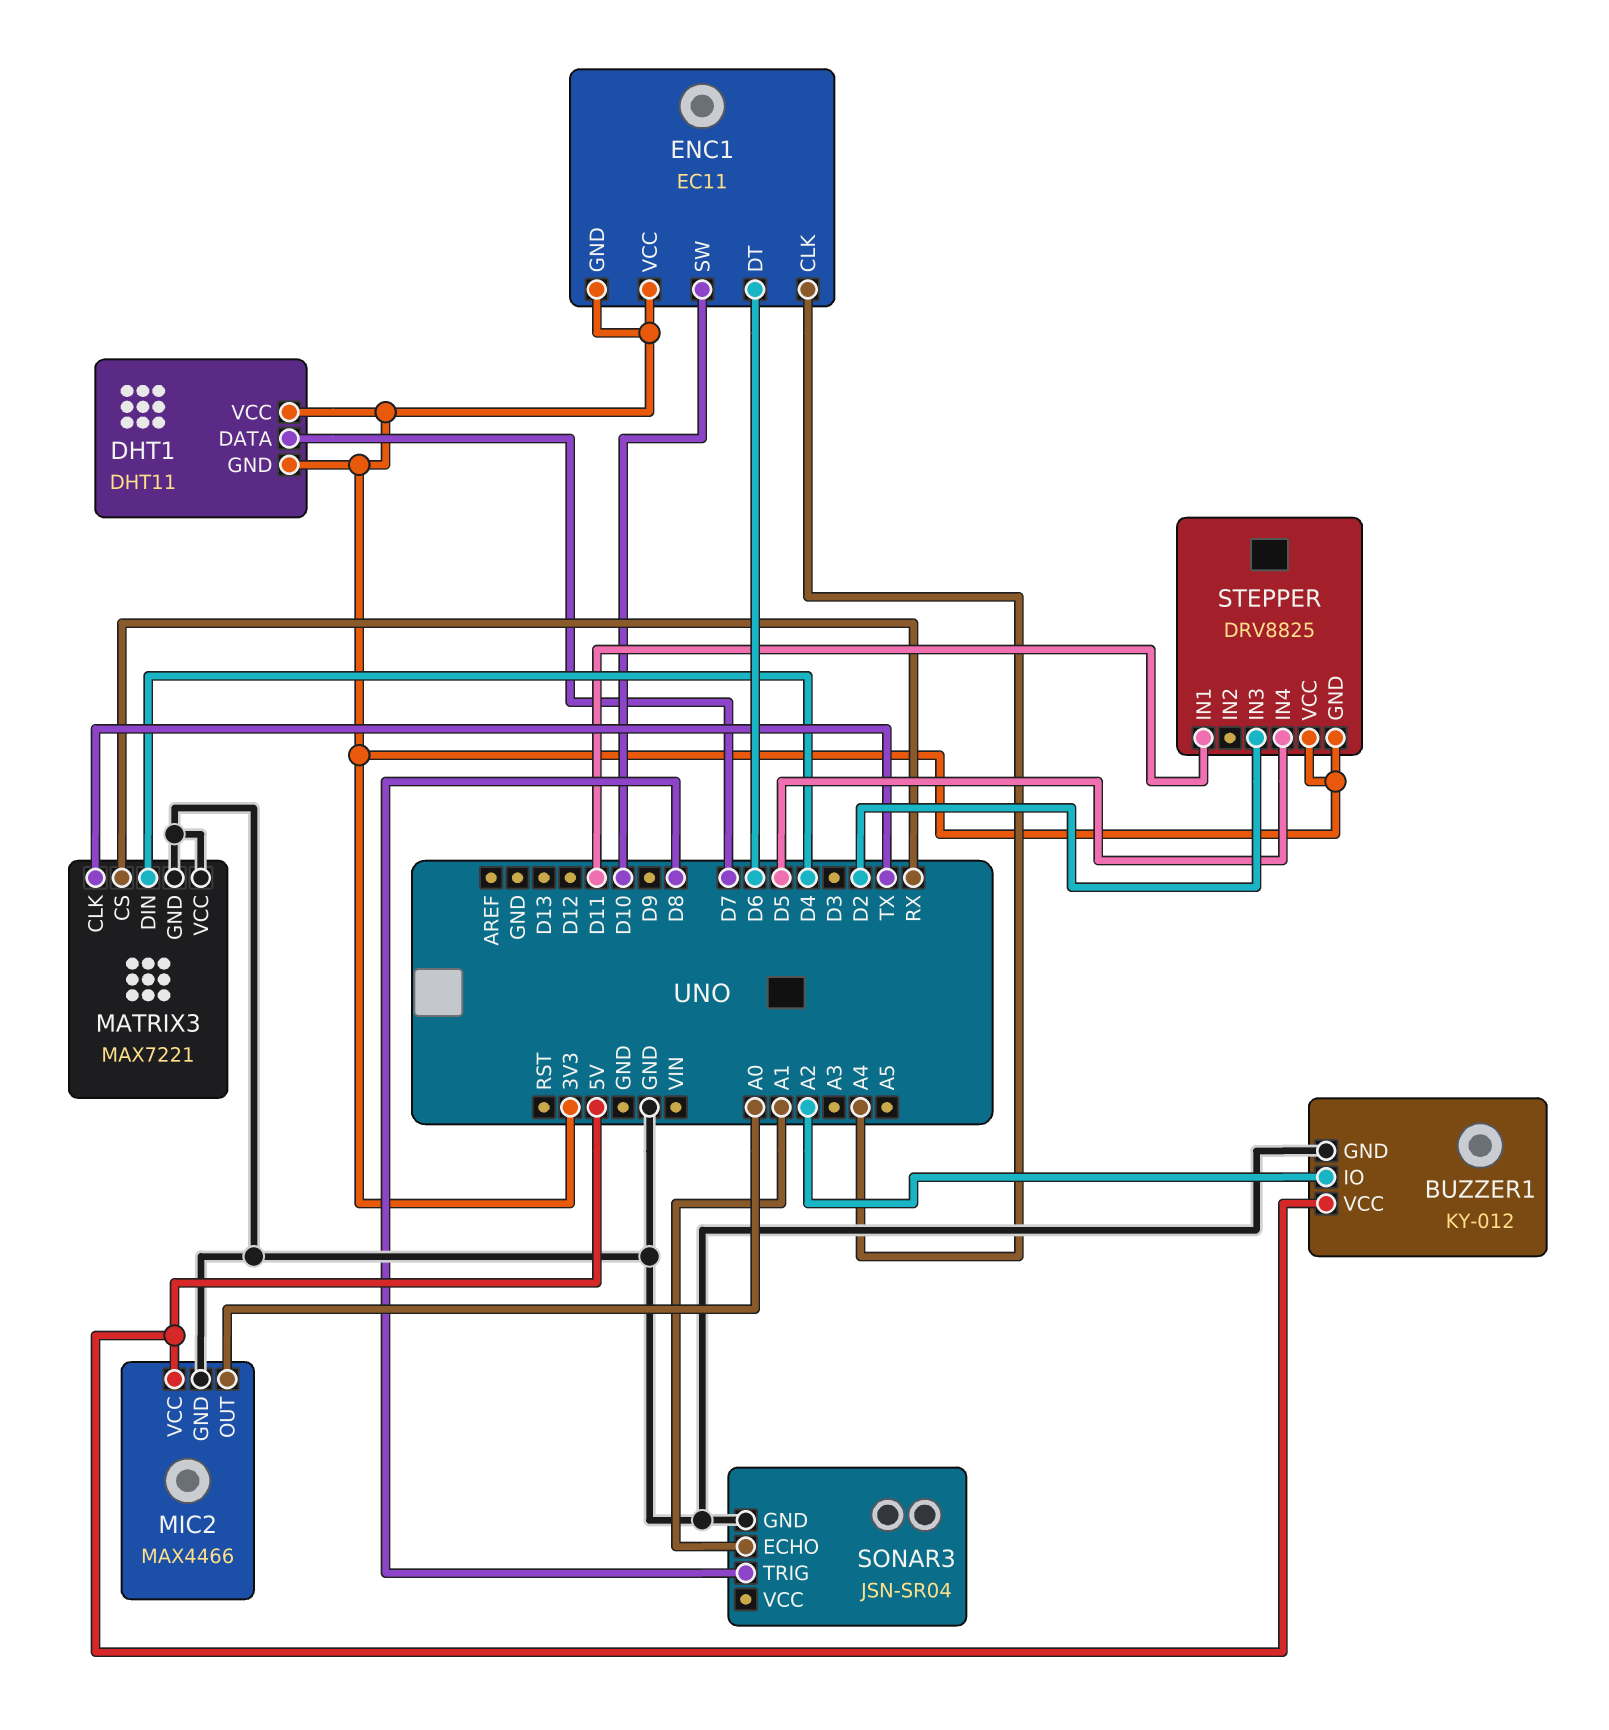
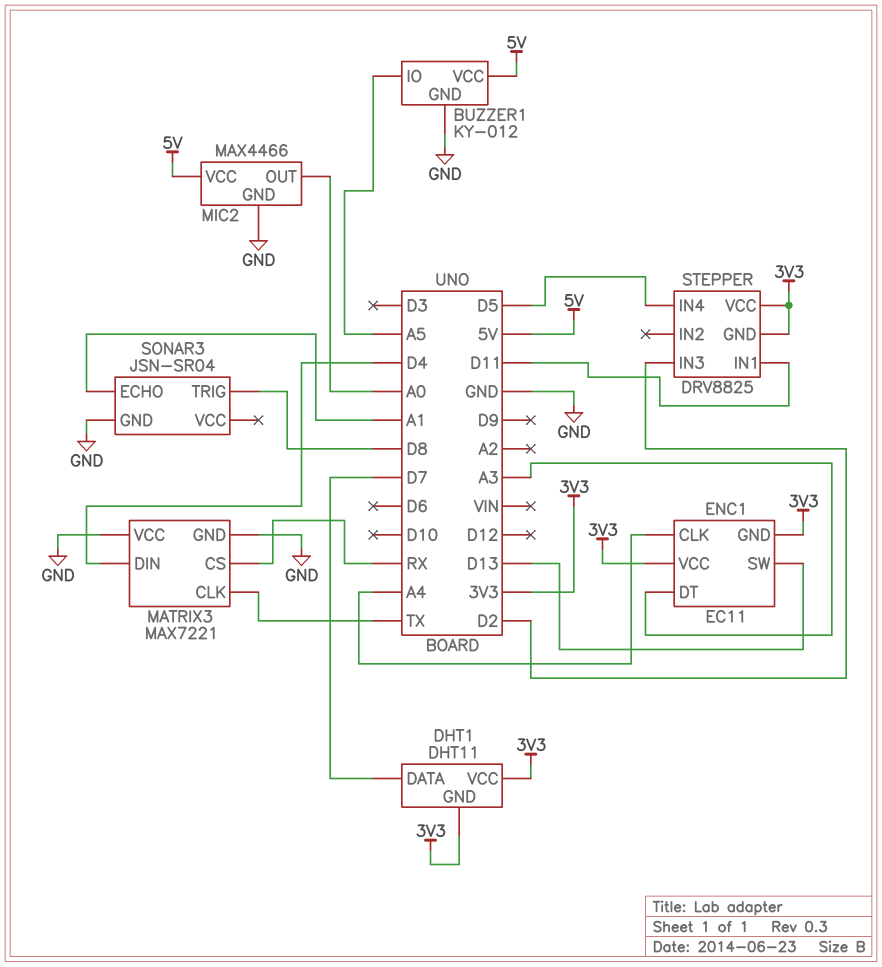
BUZZER1 pin IO: A2 -> A5
ENC1 pin DT: D6 -> A3
ENC1 pin SW: D10 -> D13

